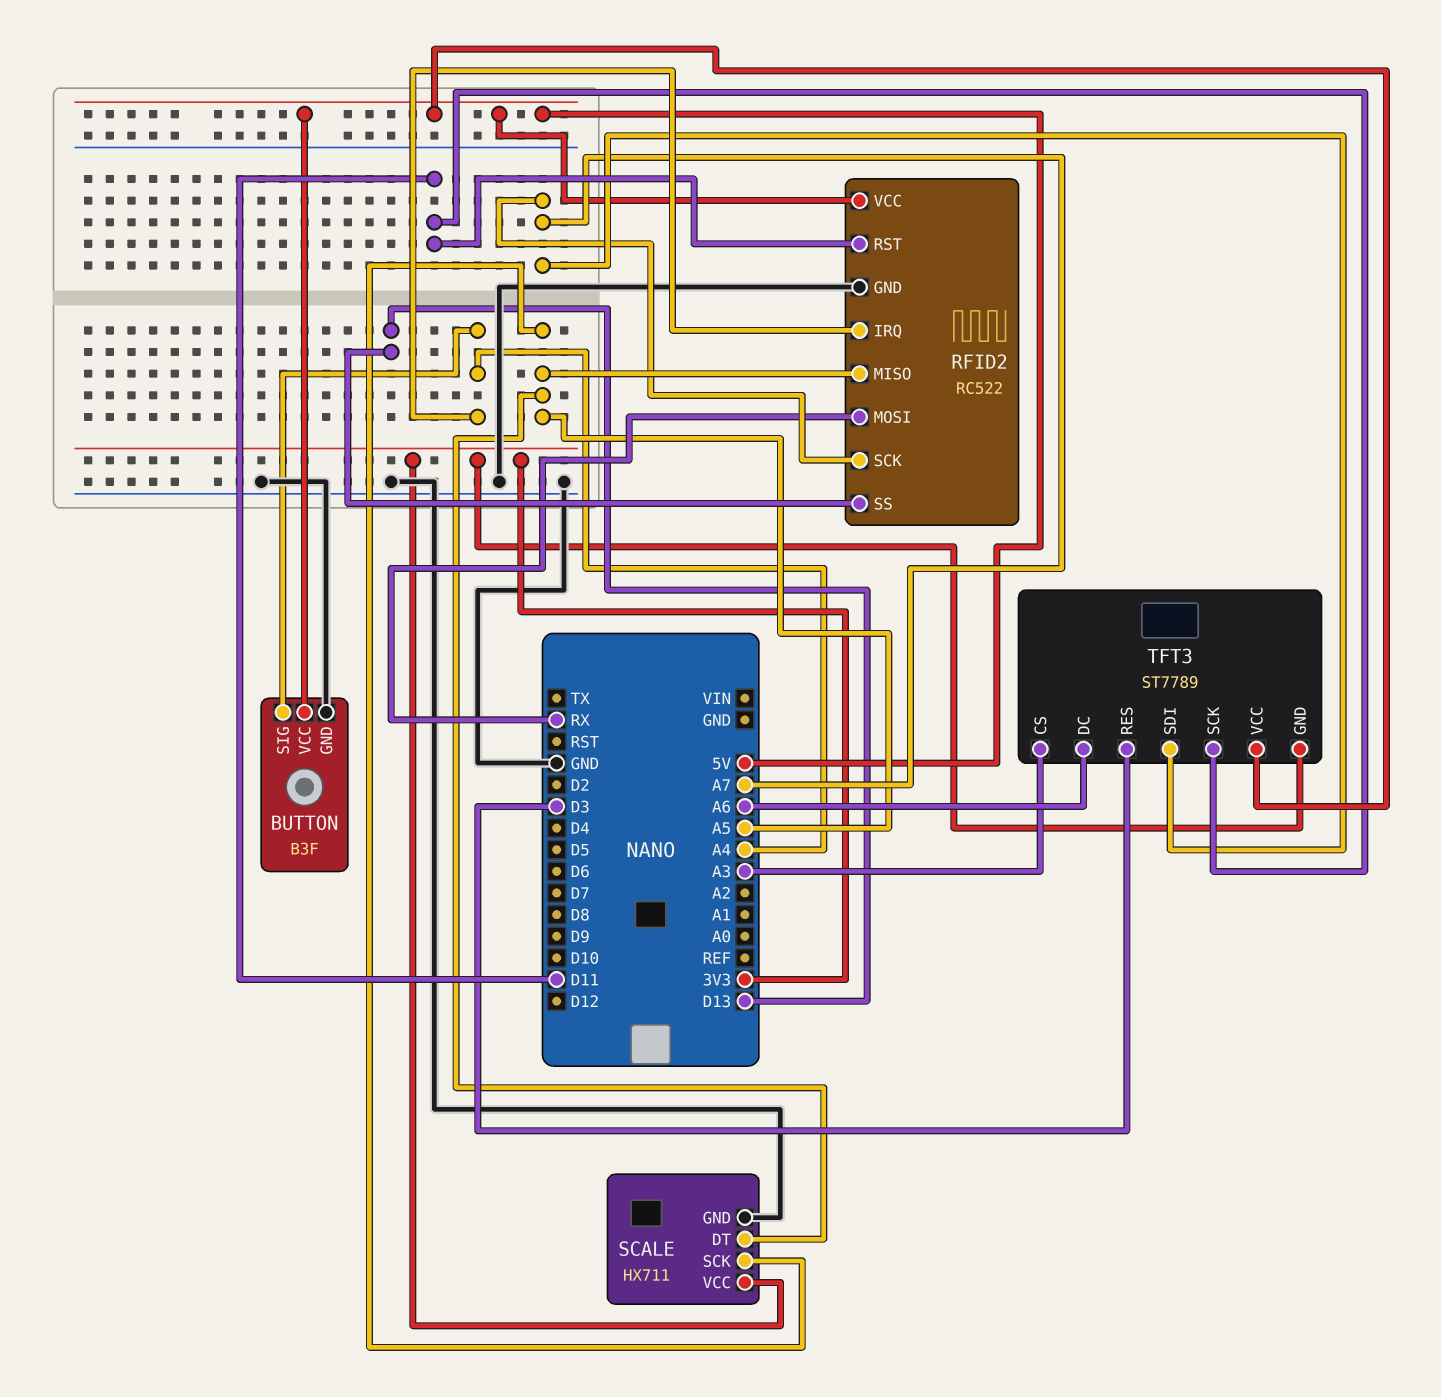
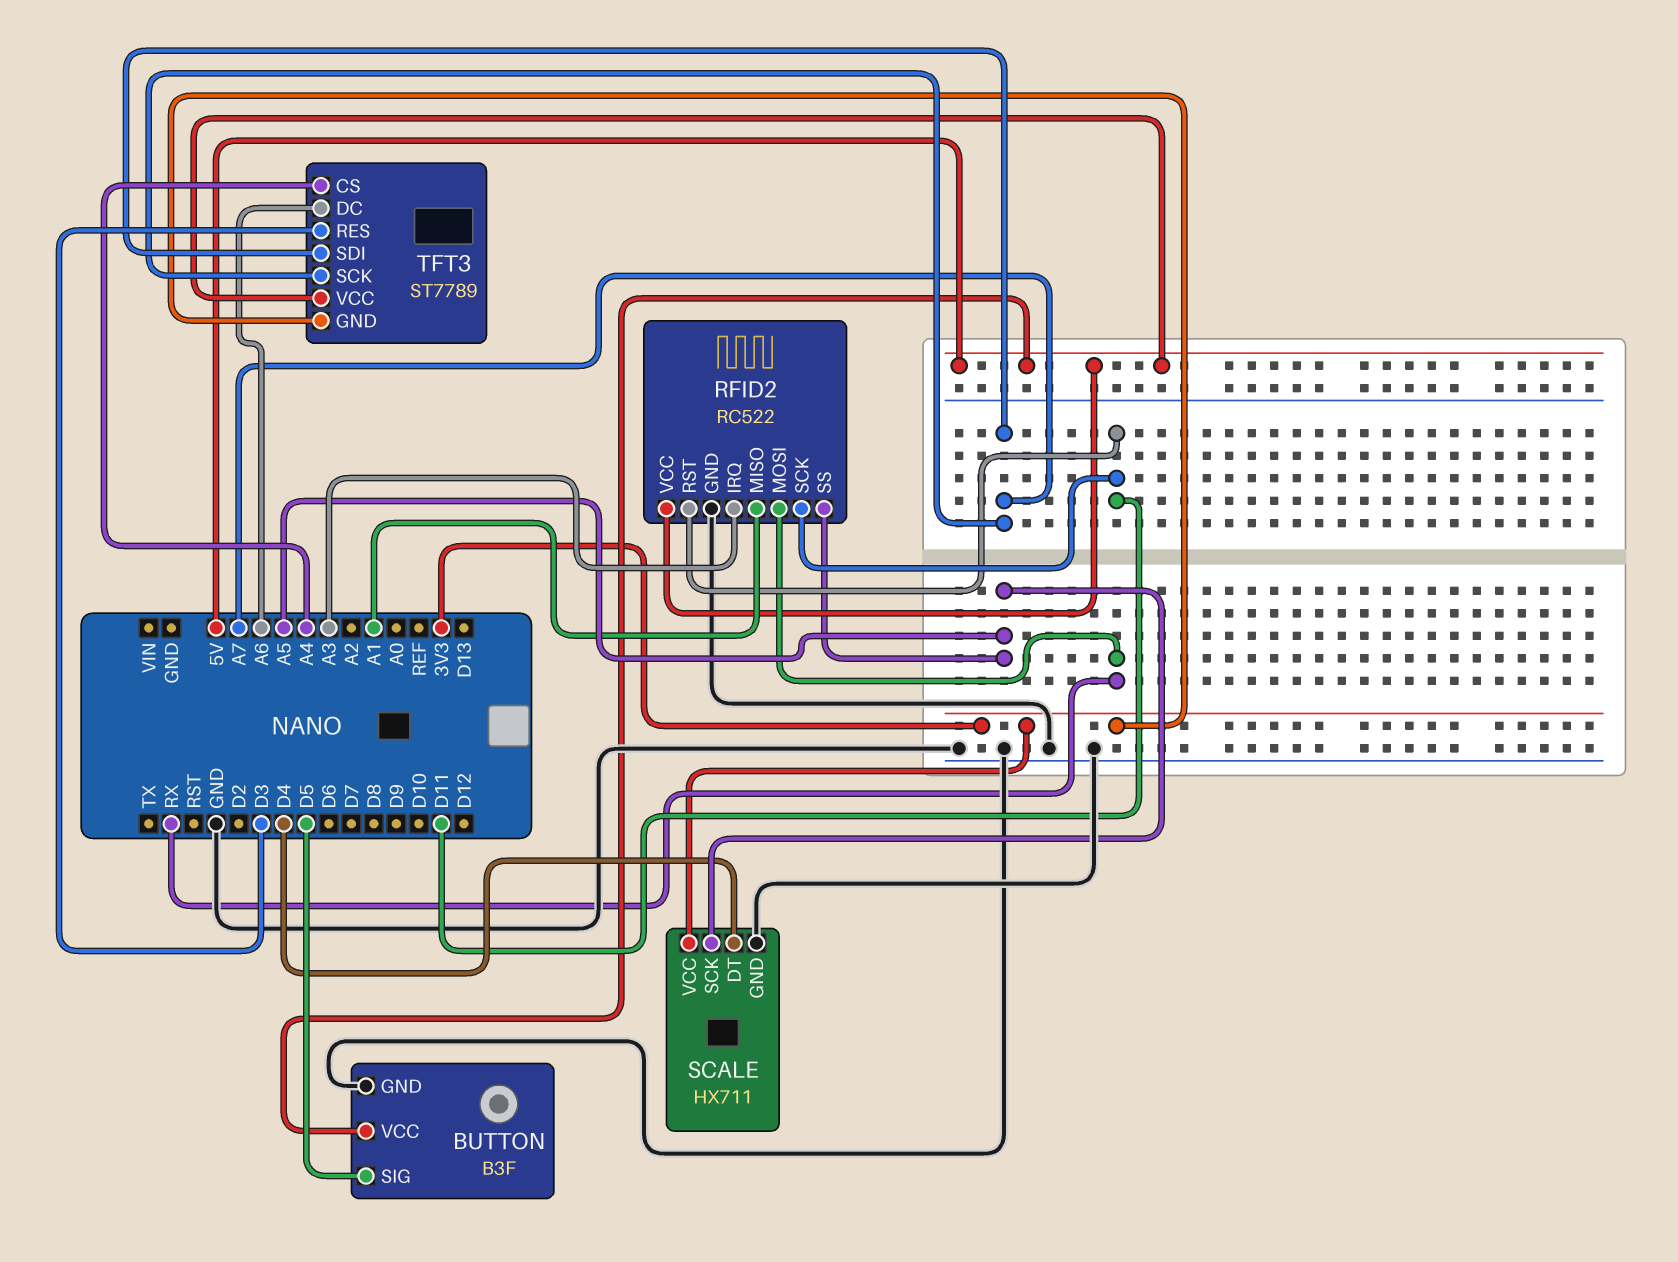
BUTTON pin SIG: A4 -> D5
RFID2 pin IRQ: A4 -> A3
RFID2 pin MISO: A5 -> A1
RFID2 pin SCK: A7 -> D11
RFID2 pin SS: D13 -> A5
SCALE pin DT: A5 -> D4
TFT3 pin CS: A3 -> A4
TFT3 pin SCK: D11 -> A7

